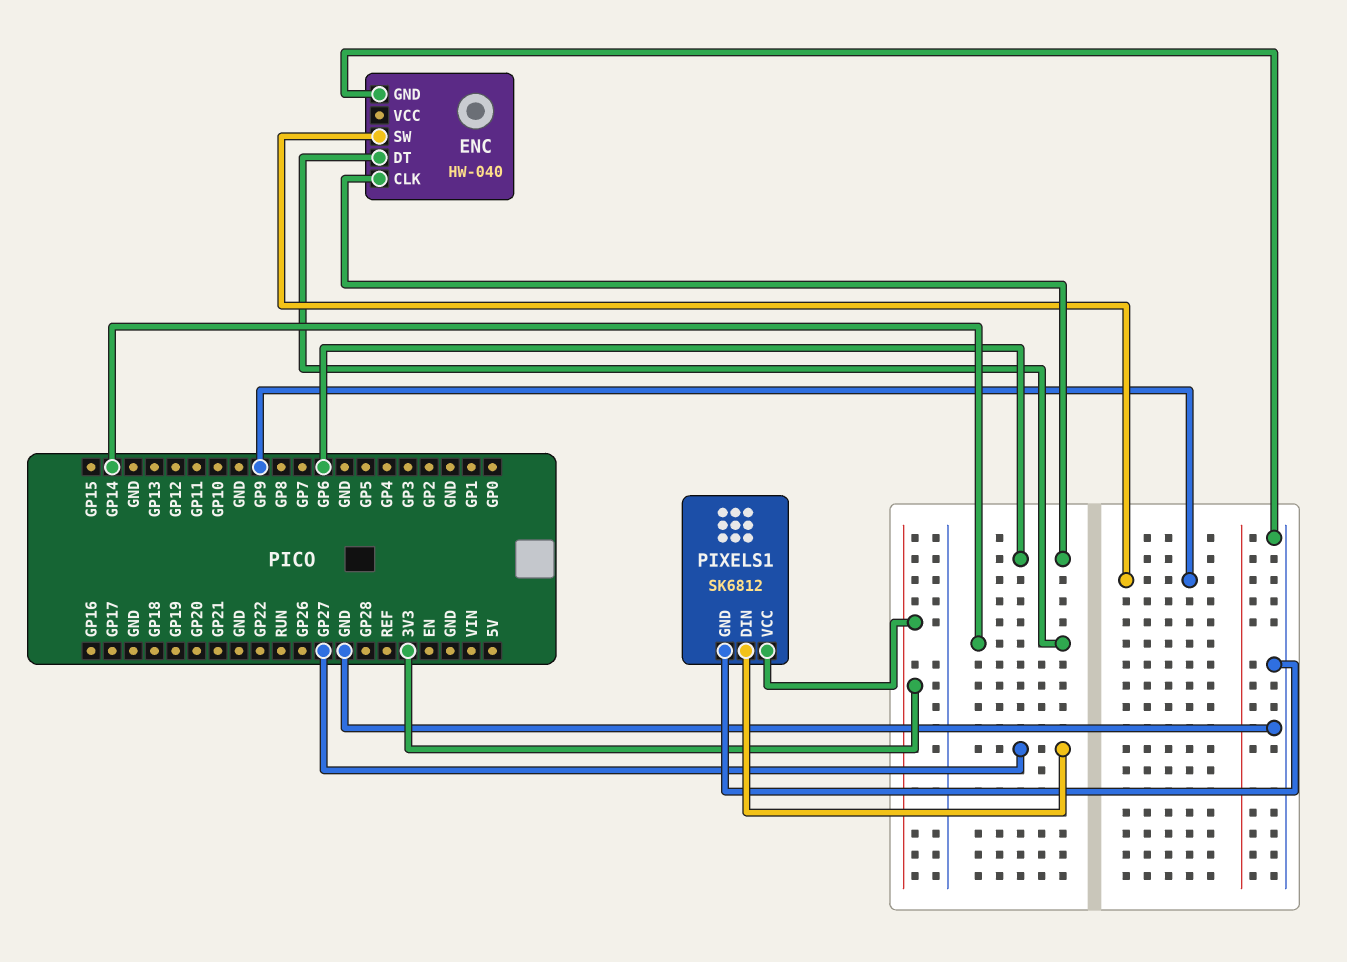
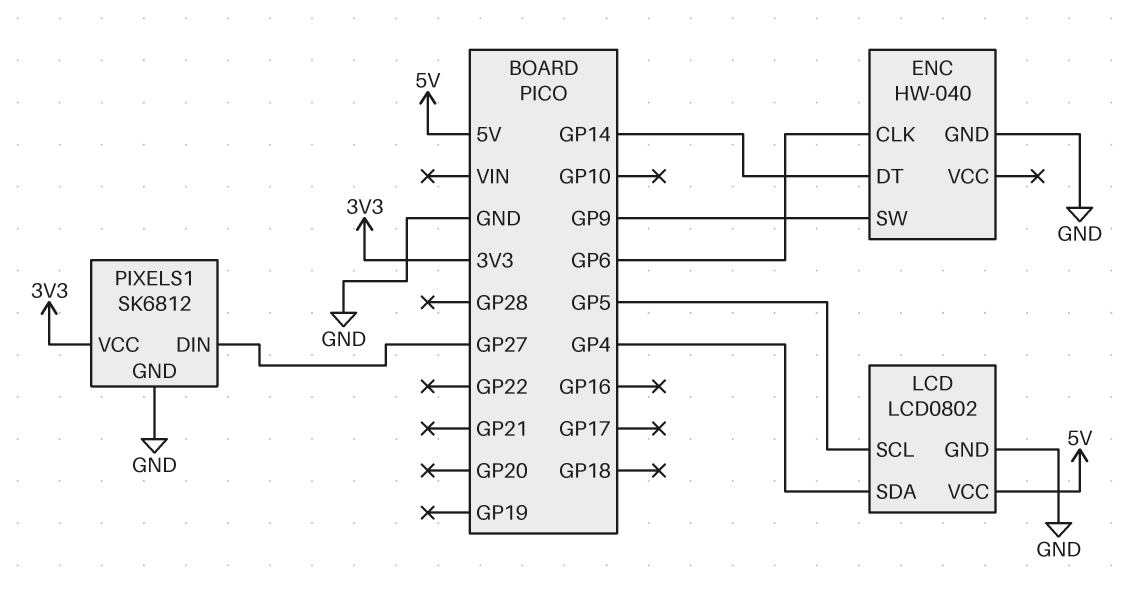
LCD: none -> LCD0802
LCD pin GND: none -> GND
LCD pin SCL: none -> GP5
LCD pin SDA: none -> GP4
LCD pin VCC: none -> 5V

